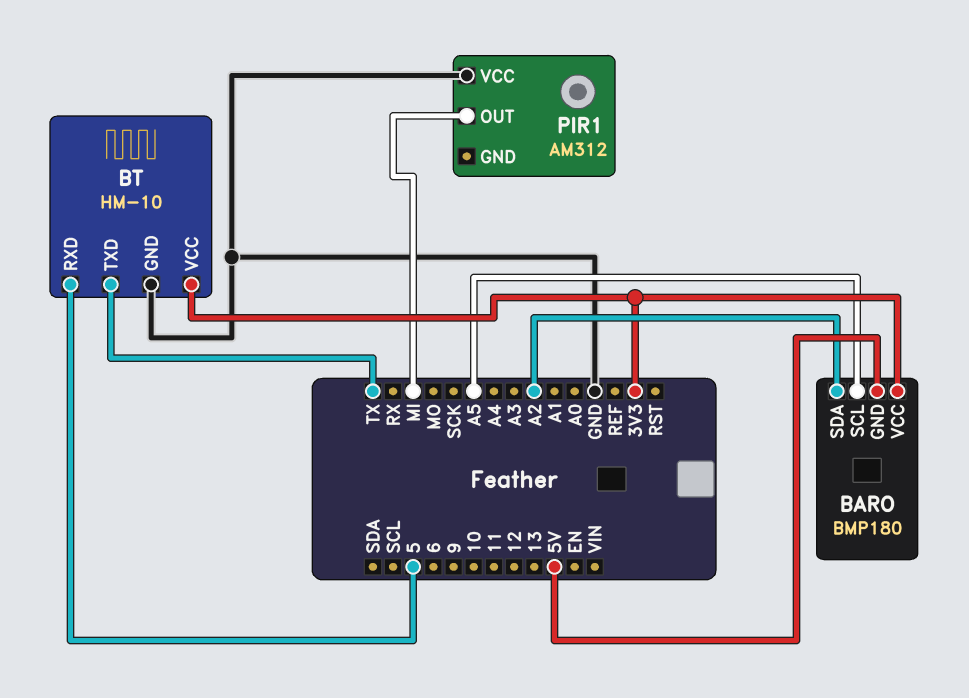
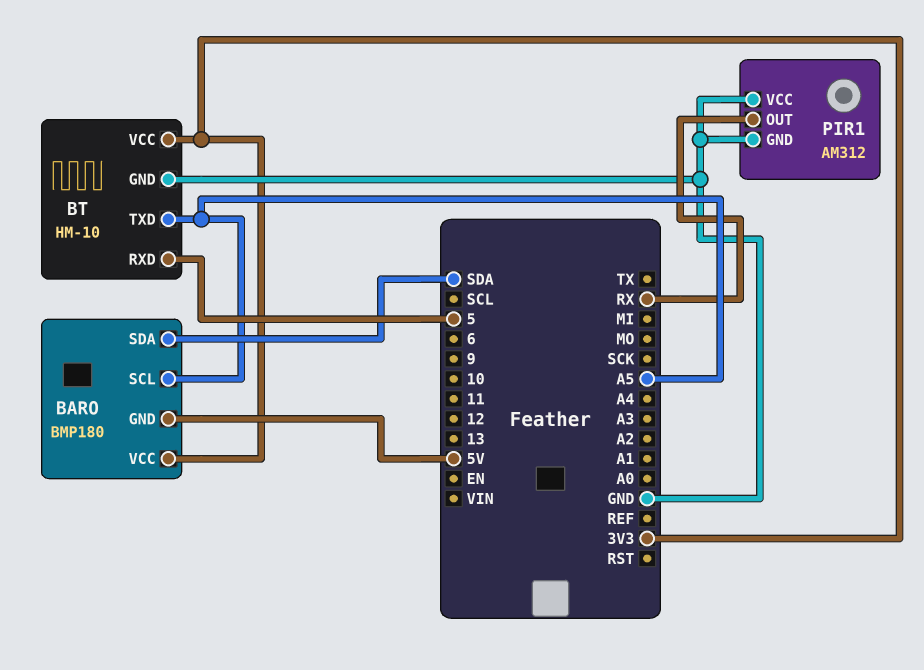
BARO pin SDA: A2 -> SDA
BT pin TXD: TX -> A5
PIR1 pin GND: none -> GND
PIR1 pin OUT: MI -> RX

